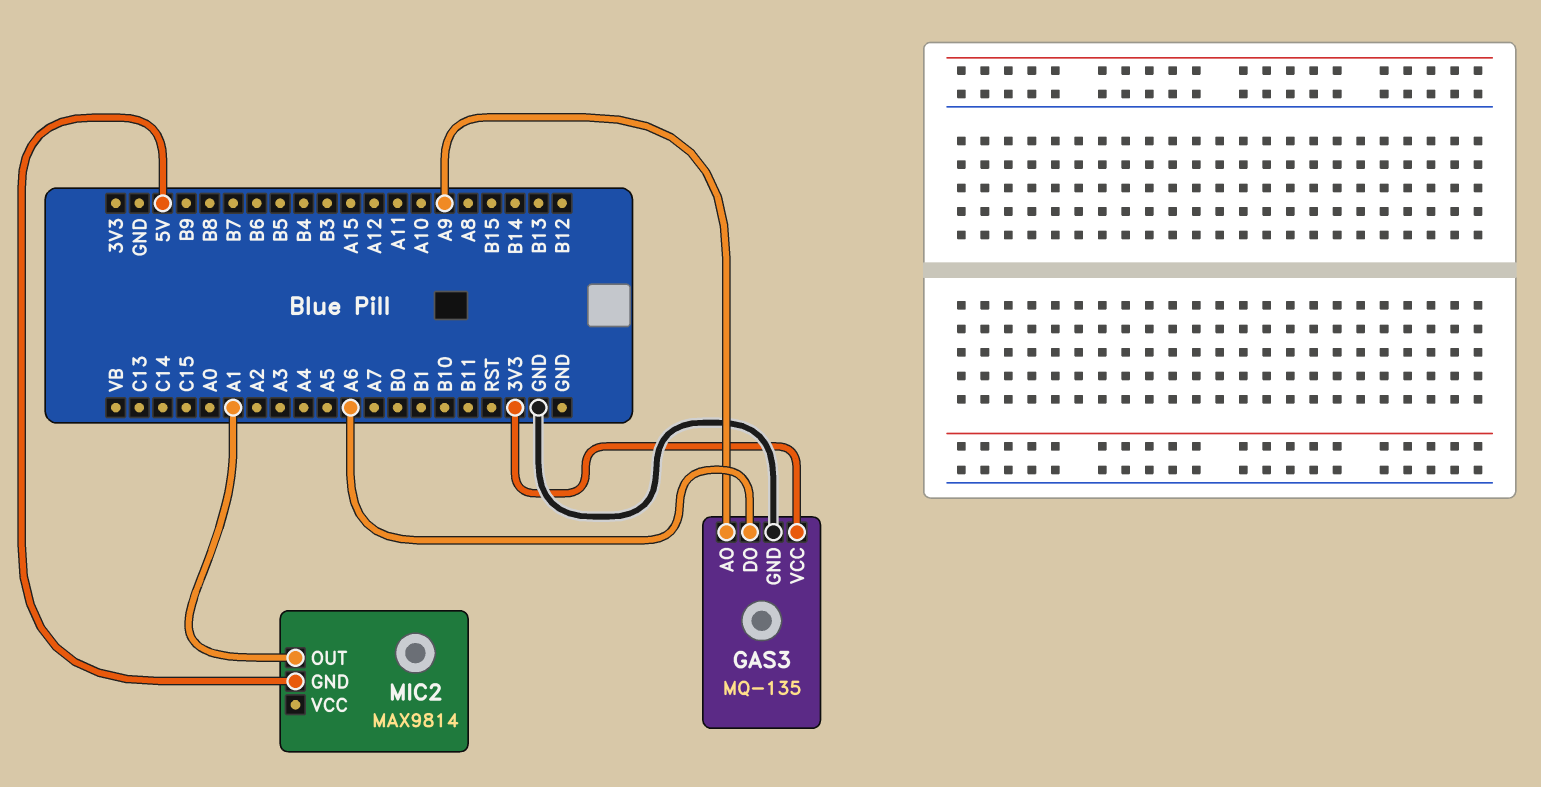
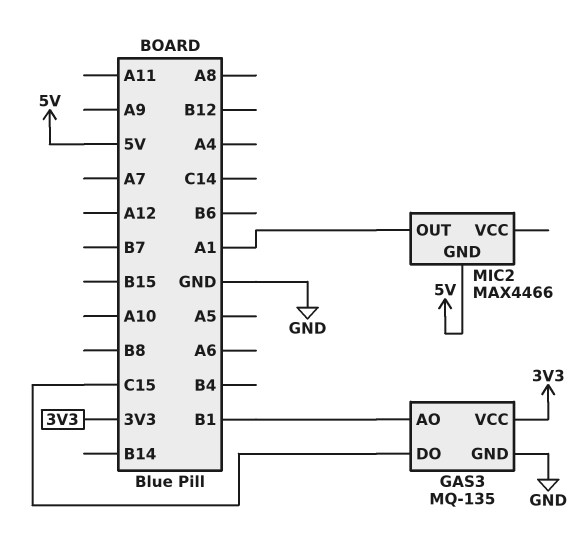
GAS3 pin AO: A9 -> B1
GAS3 pin DO: A6 -> C15
MIC2: MAX9814 -> MAX4466

